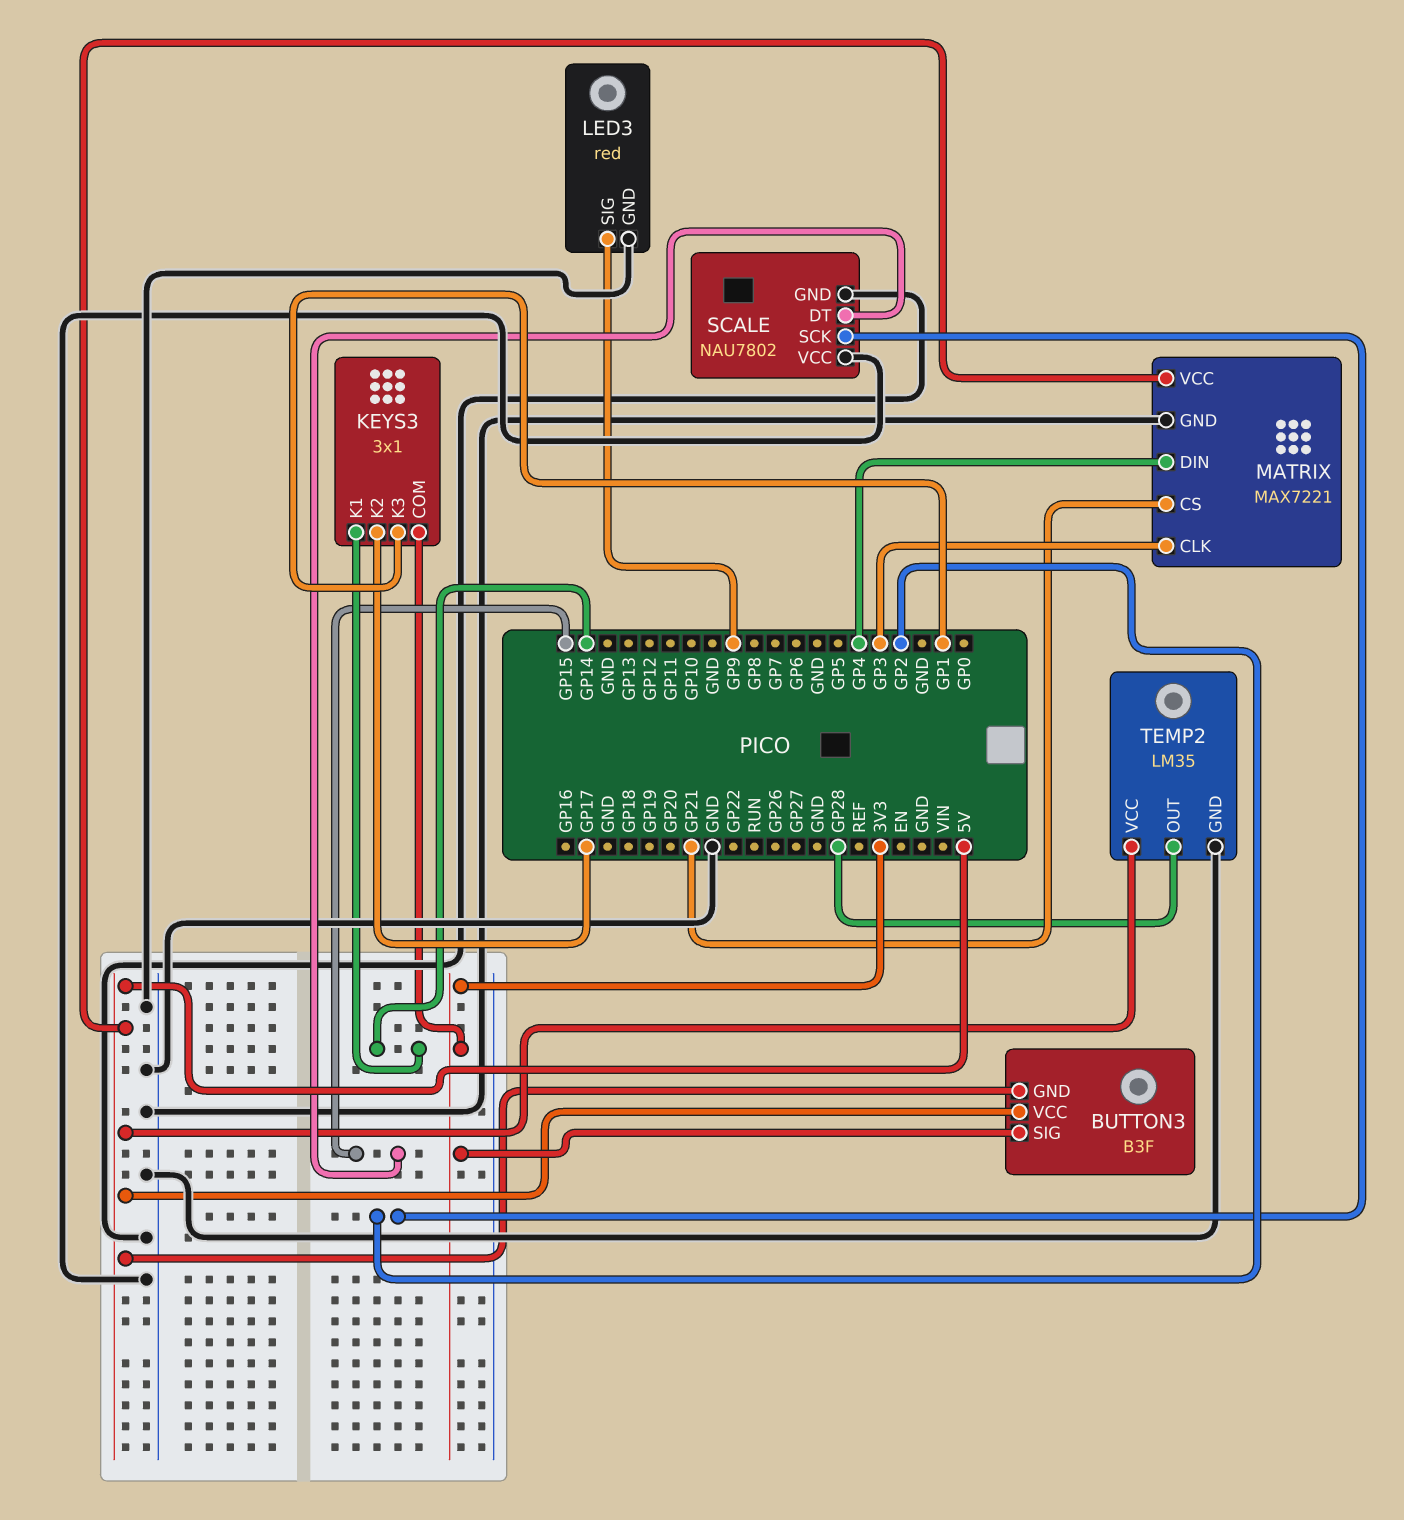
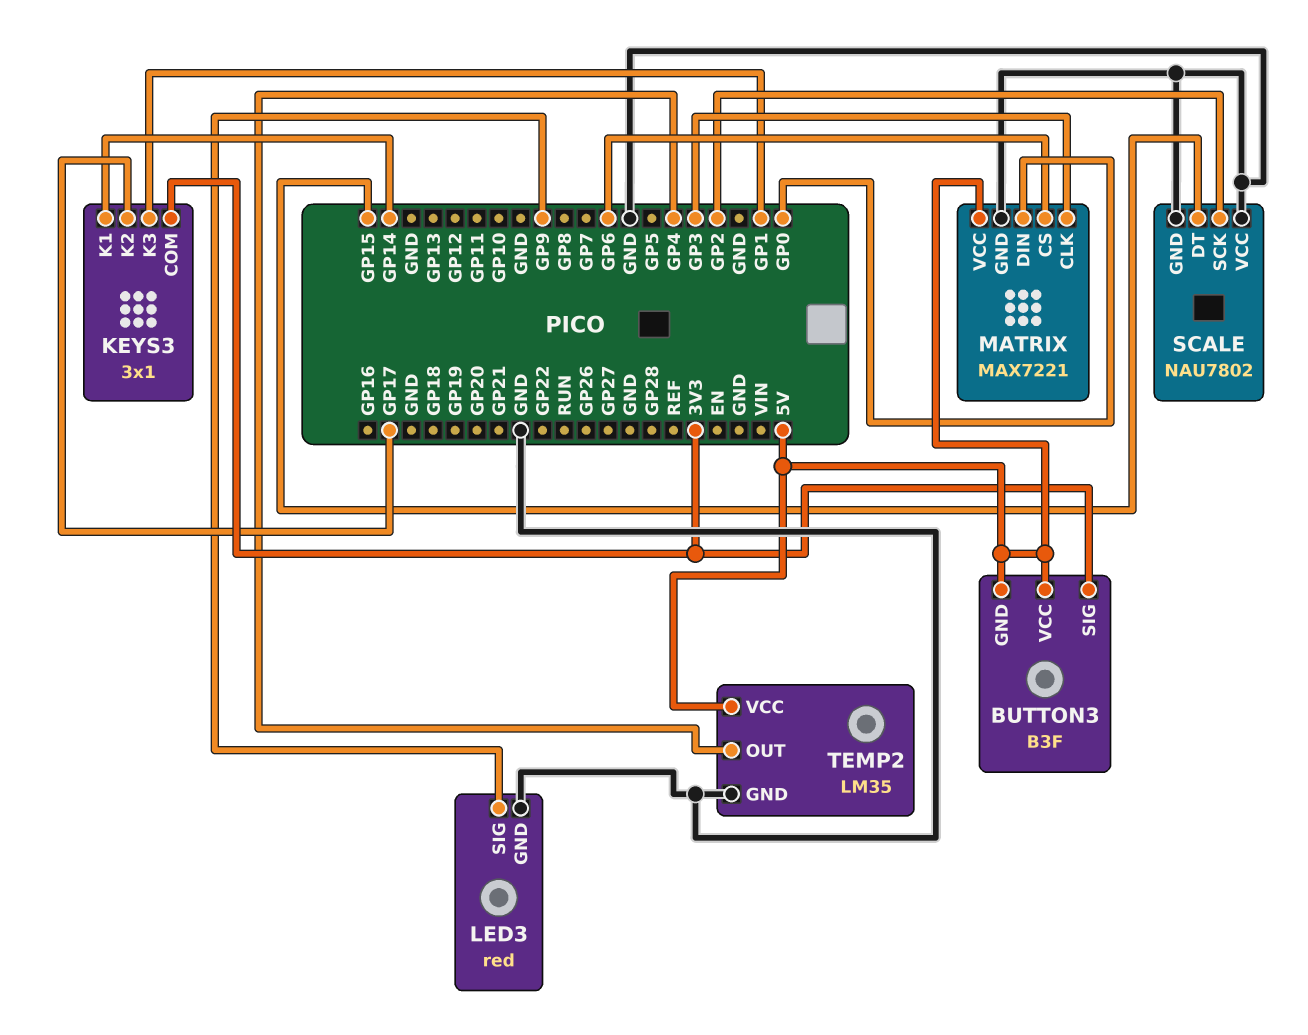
MATRIX pin CS: GP21 -> GP6
MATRIX pin DIN: GP4 -> GP0
TEMP2 pin OUT: GP28 -> GP4

